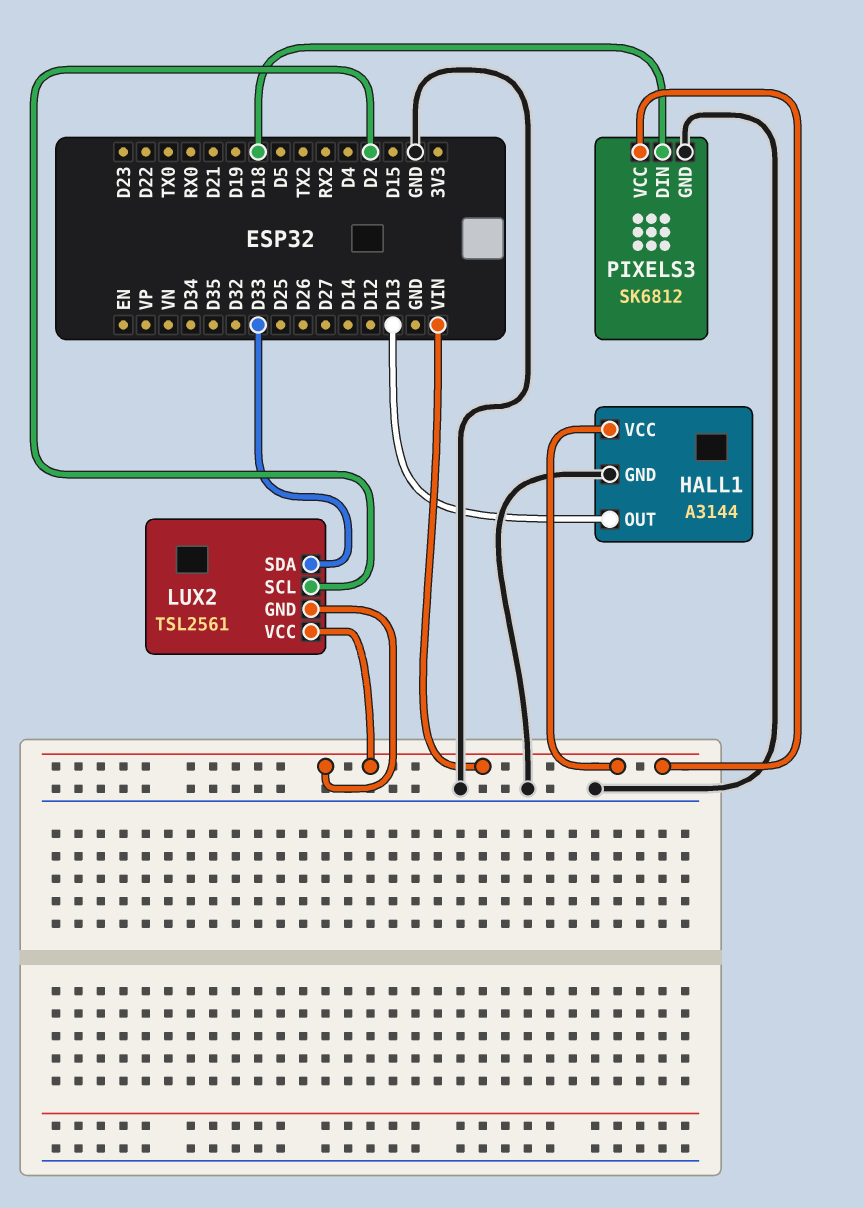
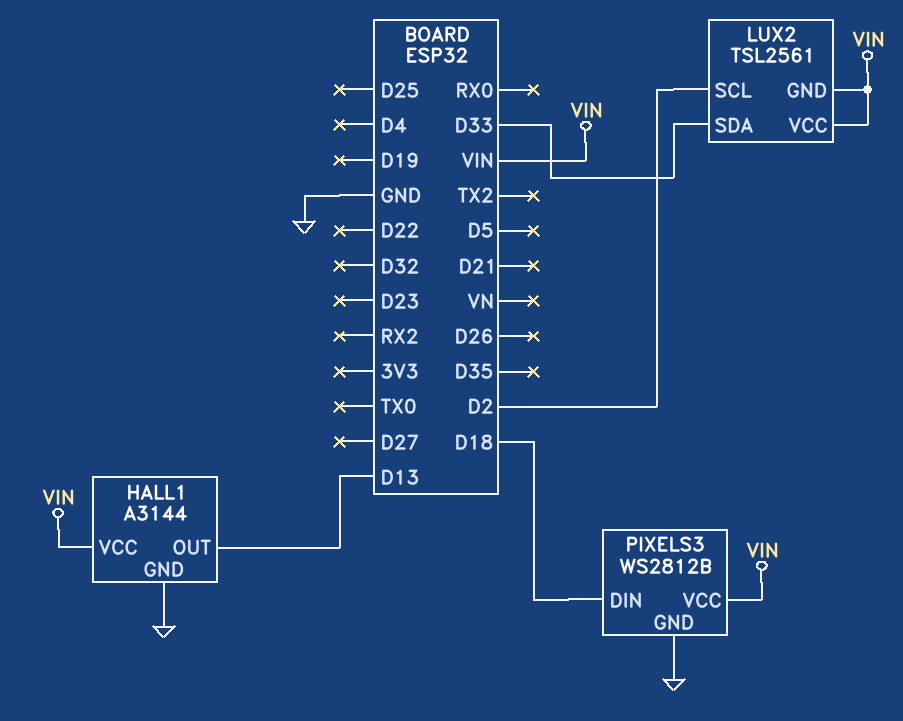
PIXELS3: SK6812 -> WS2812B

